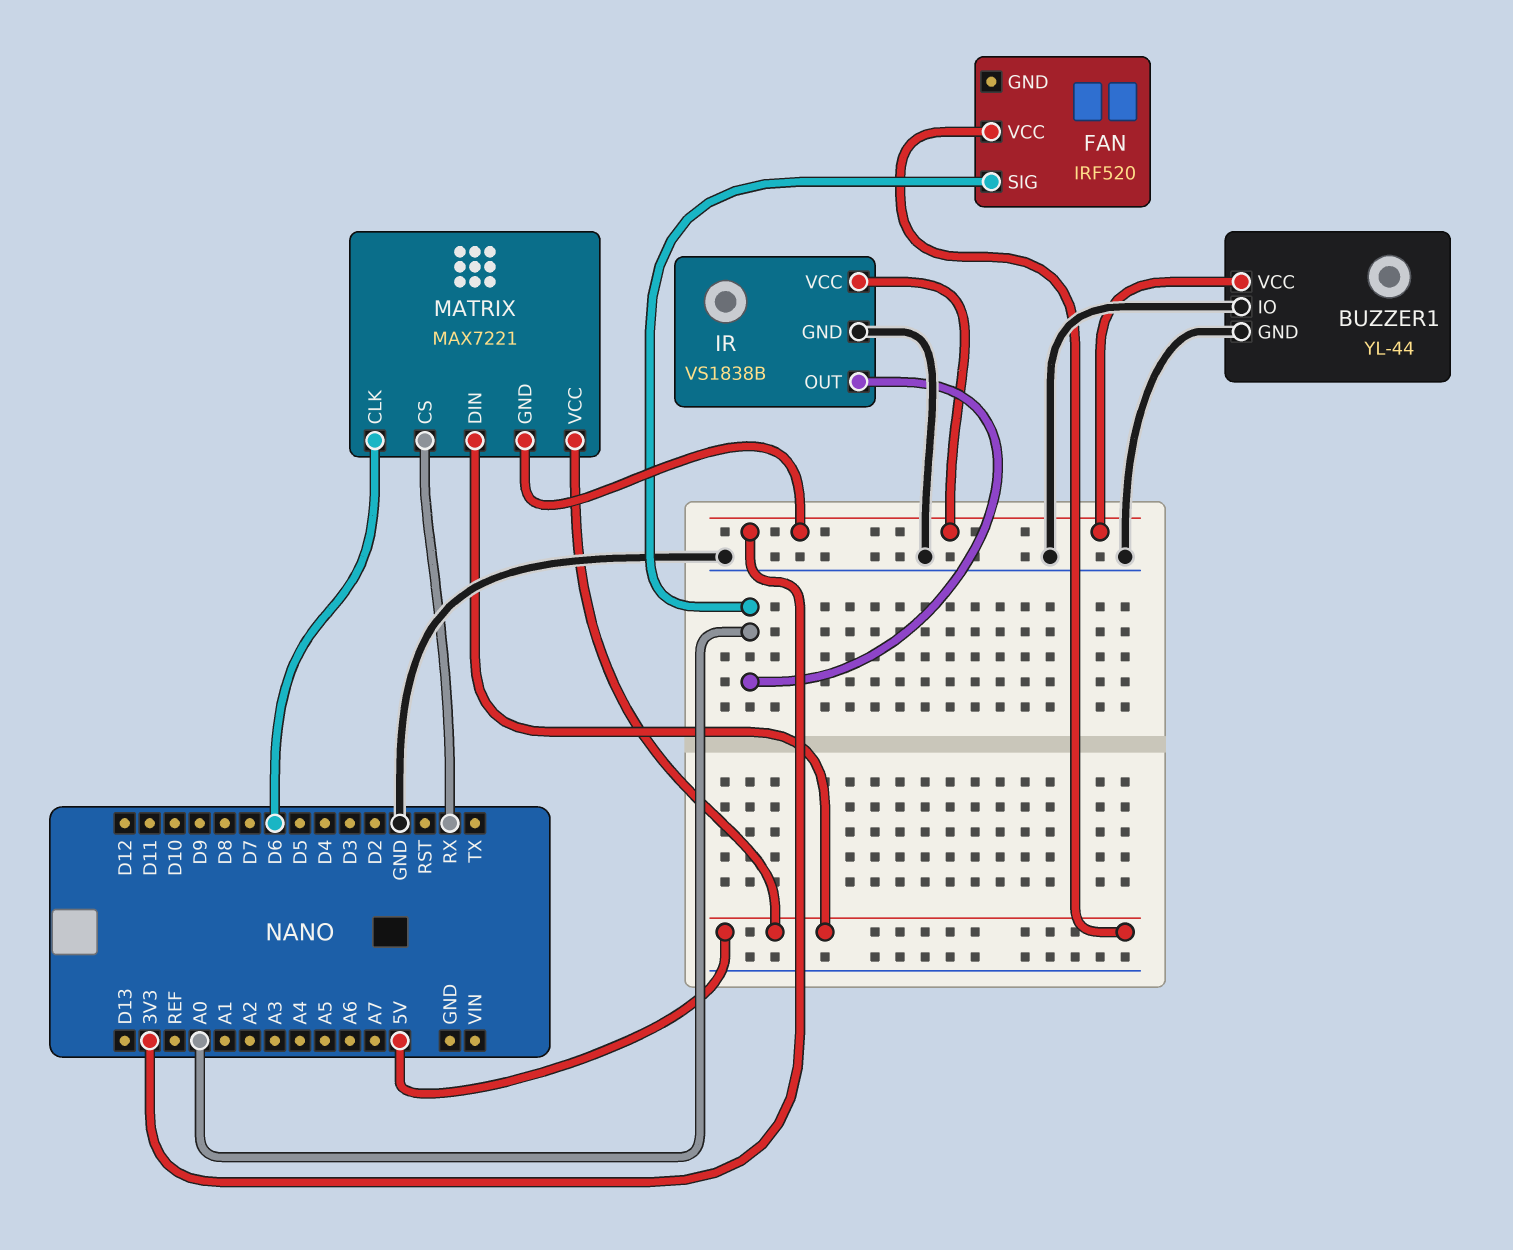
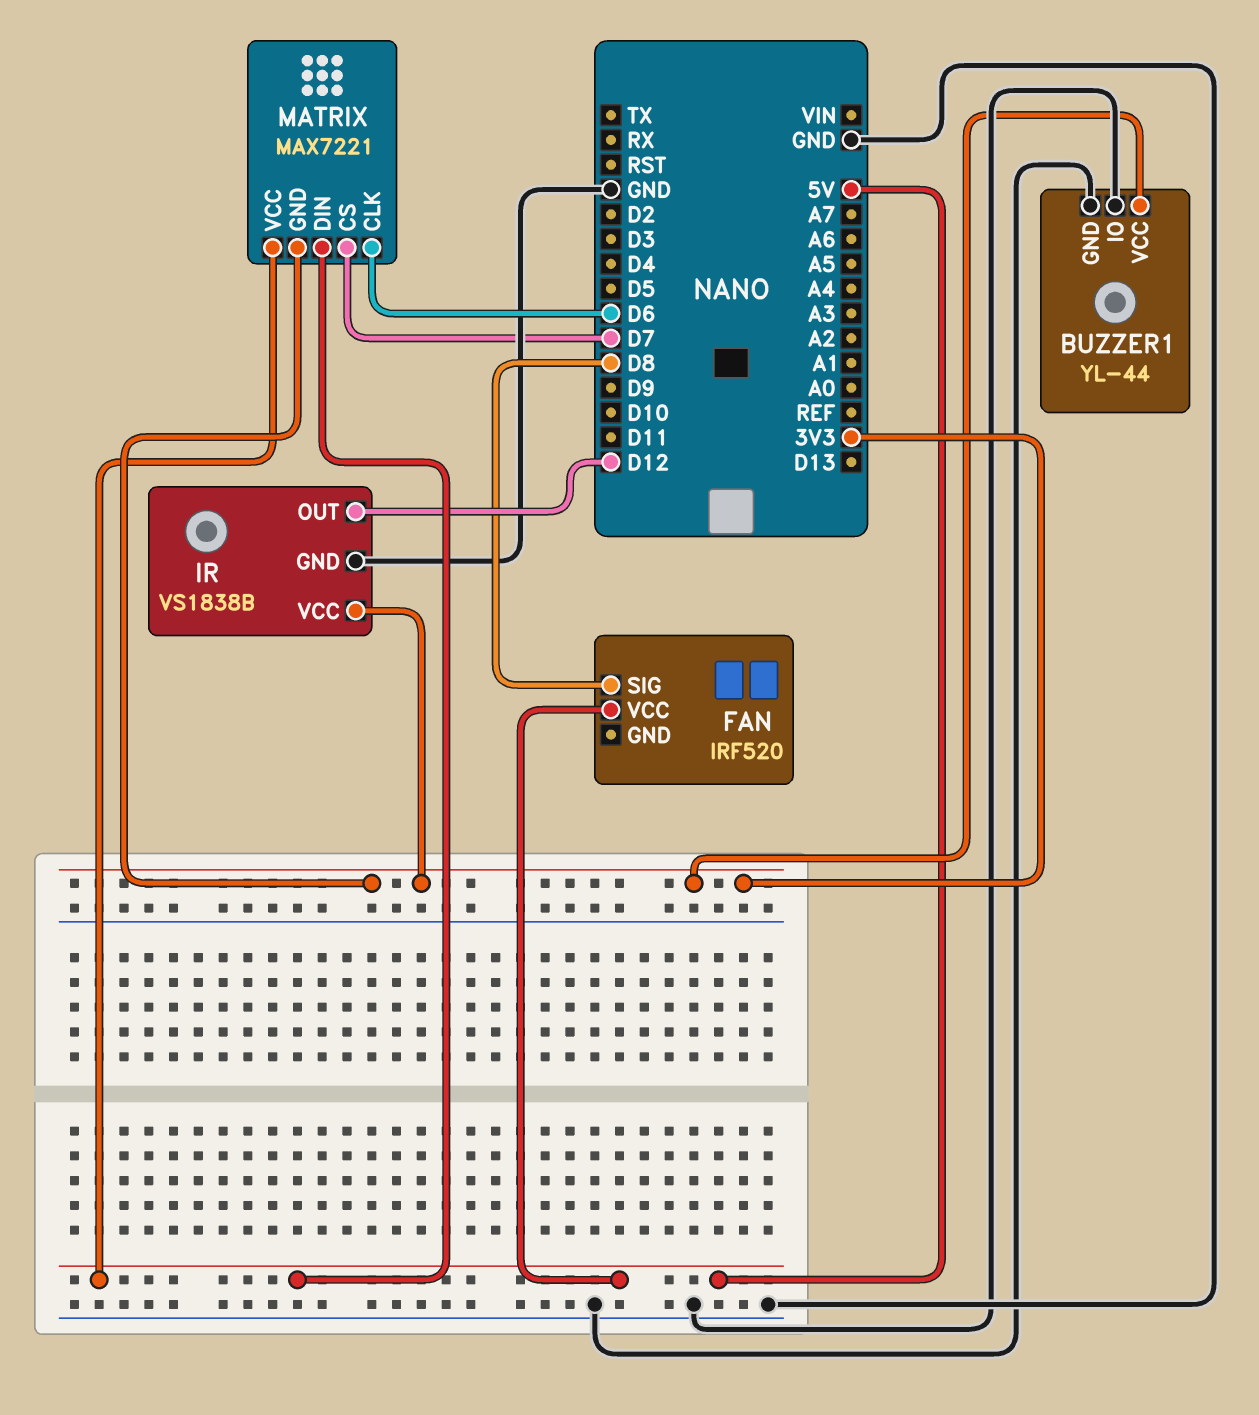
FAN pin SIG: A0 -> D8
IR pin OUT: A0 -> D12
MATRIX pin CS: RX -> D7

